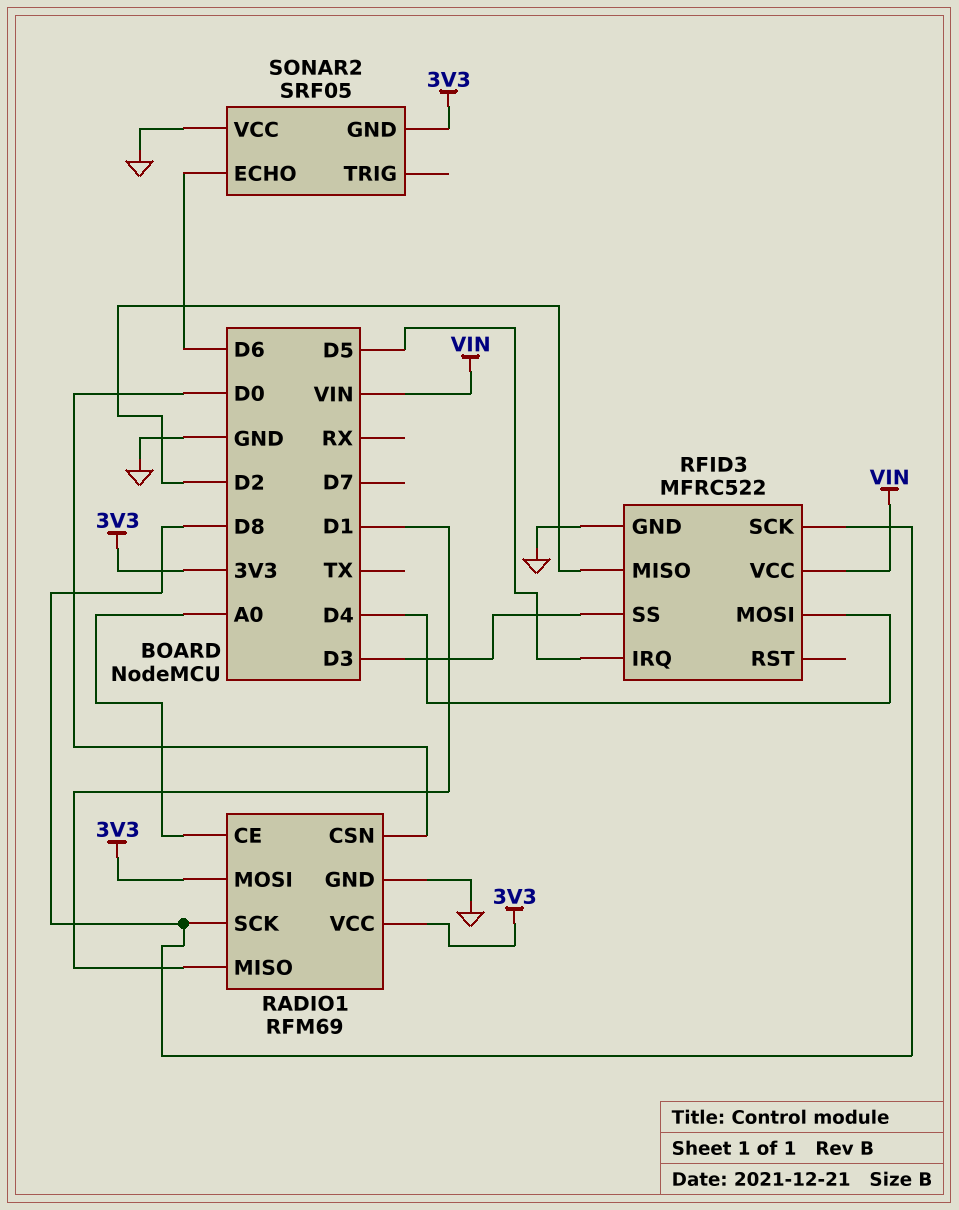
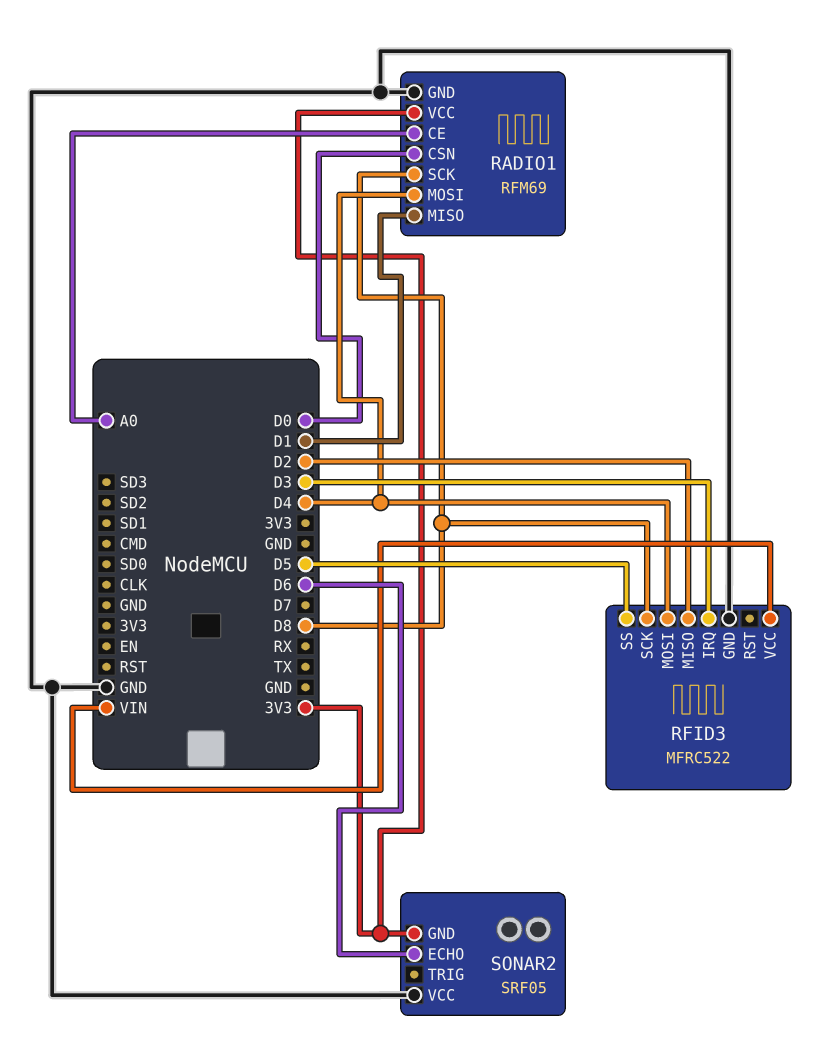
RADIO1 pin MOSI: 3V3 -> D4
RFID3 pin IRQ: D5 -> D3
RFID3 pin SS: D3 -> D5

